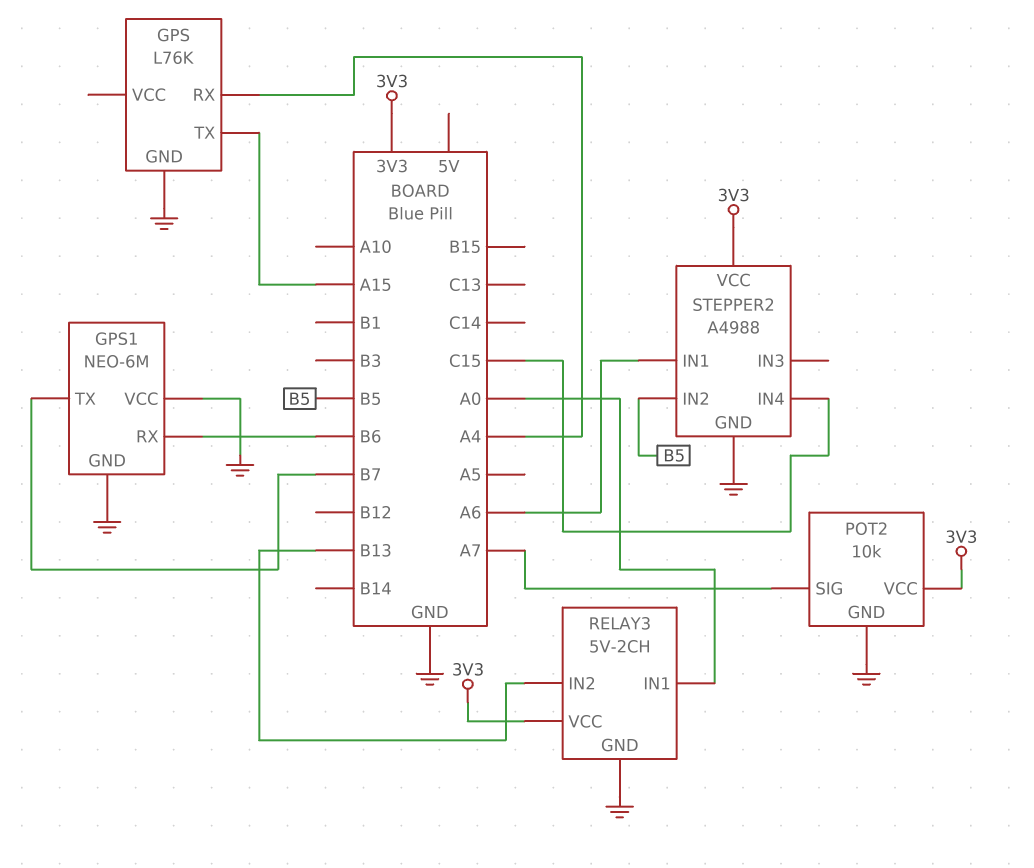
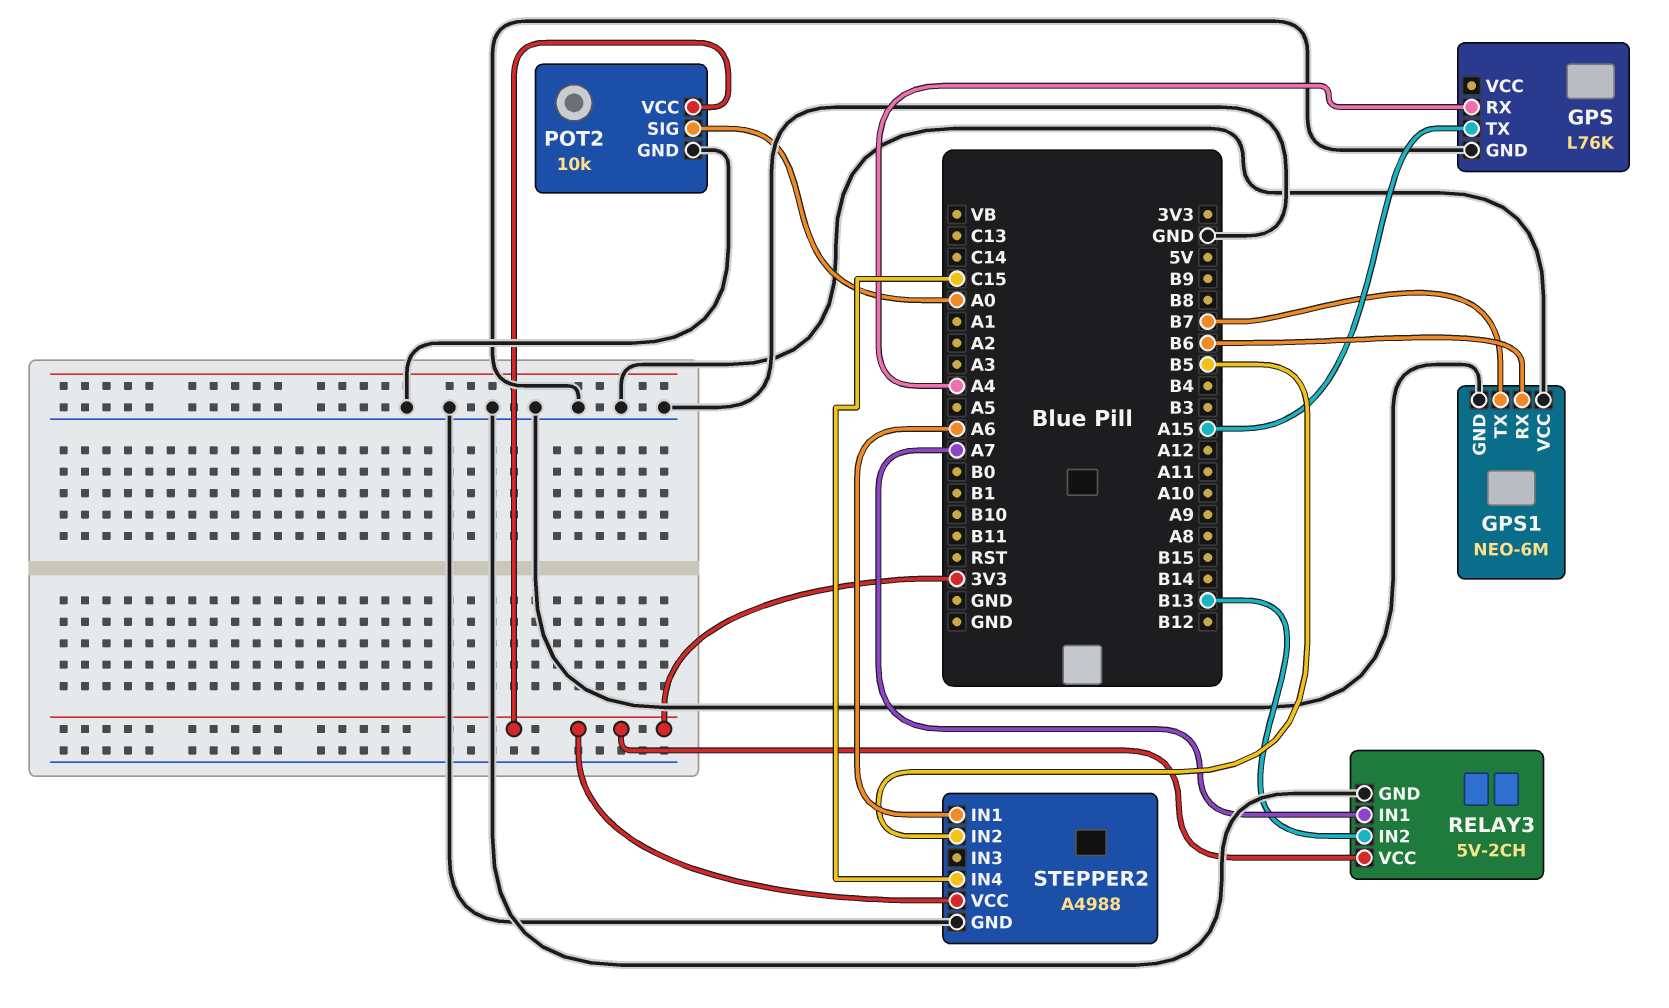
POT2 pin SIG: A7 -> A0
RELAY3 pin IN1: A0 -> A7

